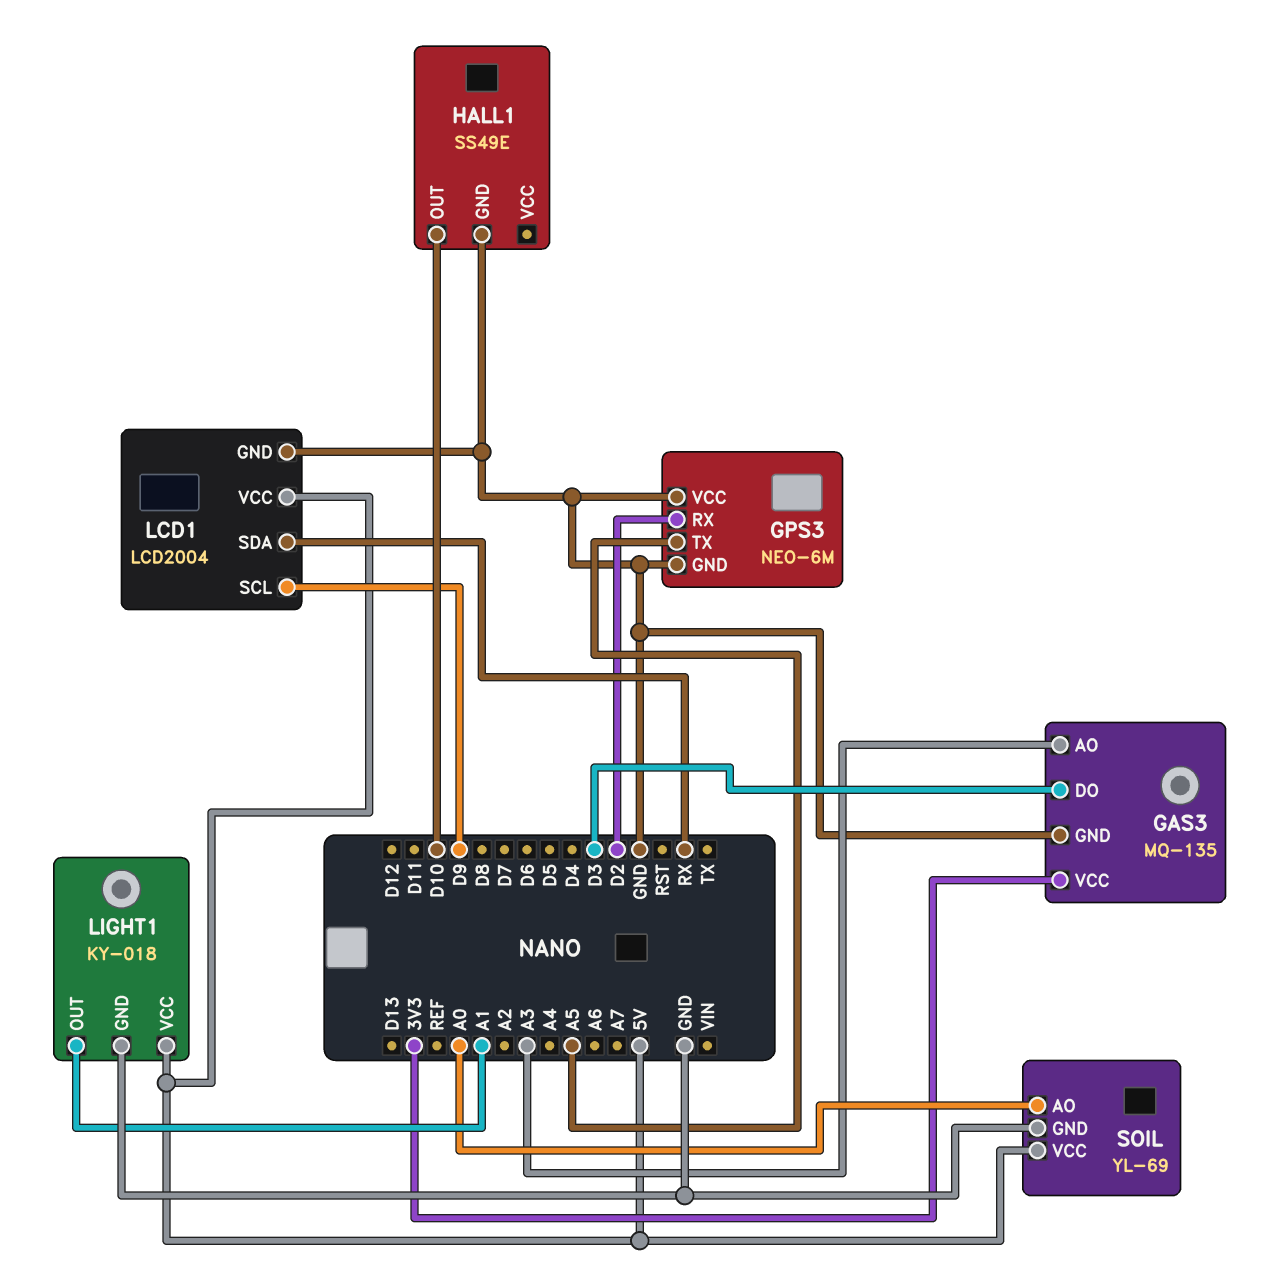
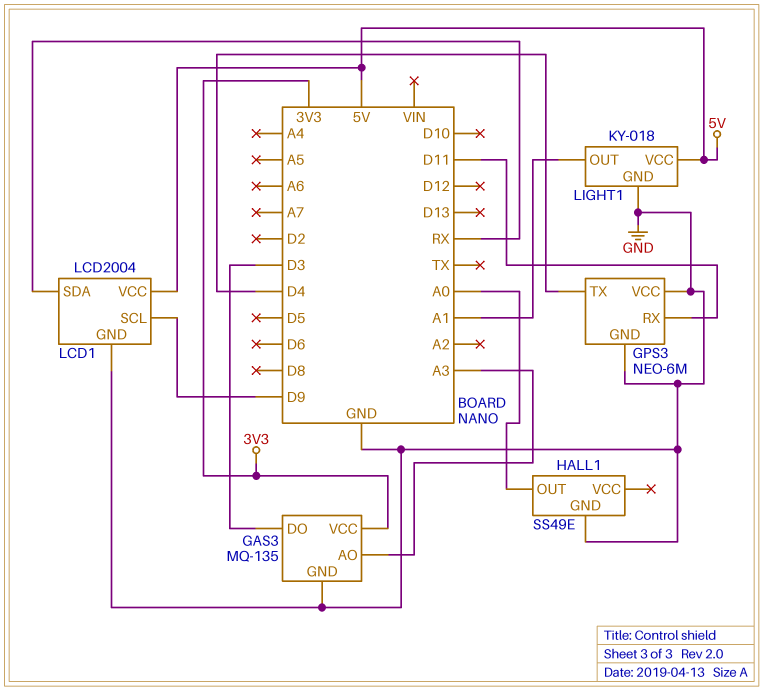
GPS3 pin RX: D2 -> D11
GPS3 pin TX: A5 -> D4
HALL1 pin OUT: D10 -> A0
SOIL: YL-69 -> none
SOIL pin AO: A0 -> none
SOIL pin GND: GND -> none
SOIL pin VCC: 5V -> none

